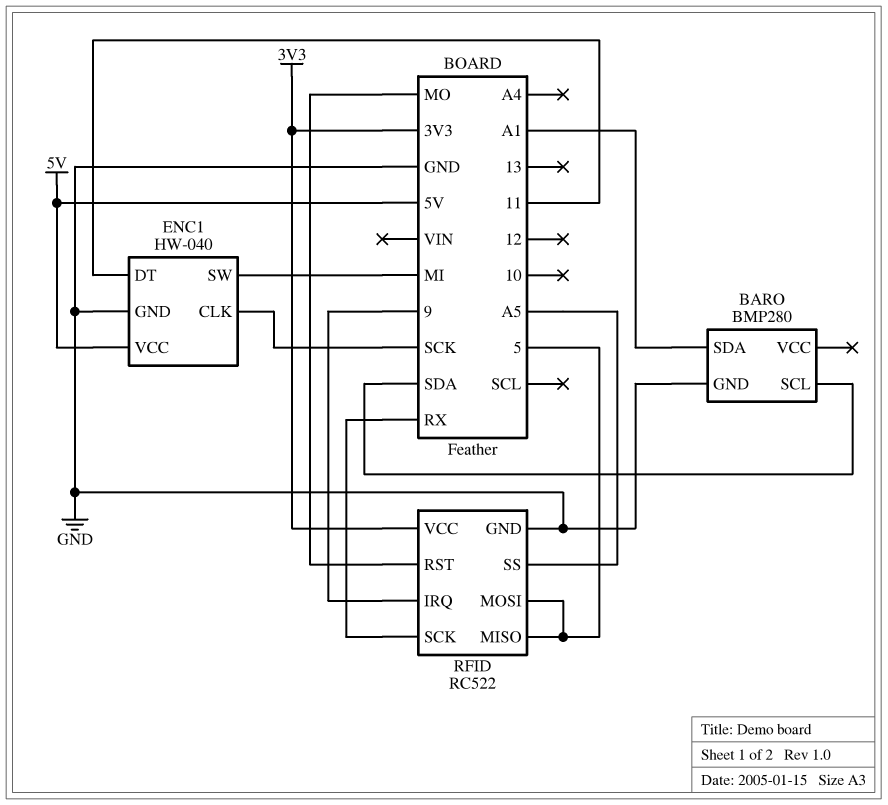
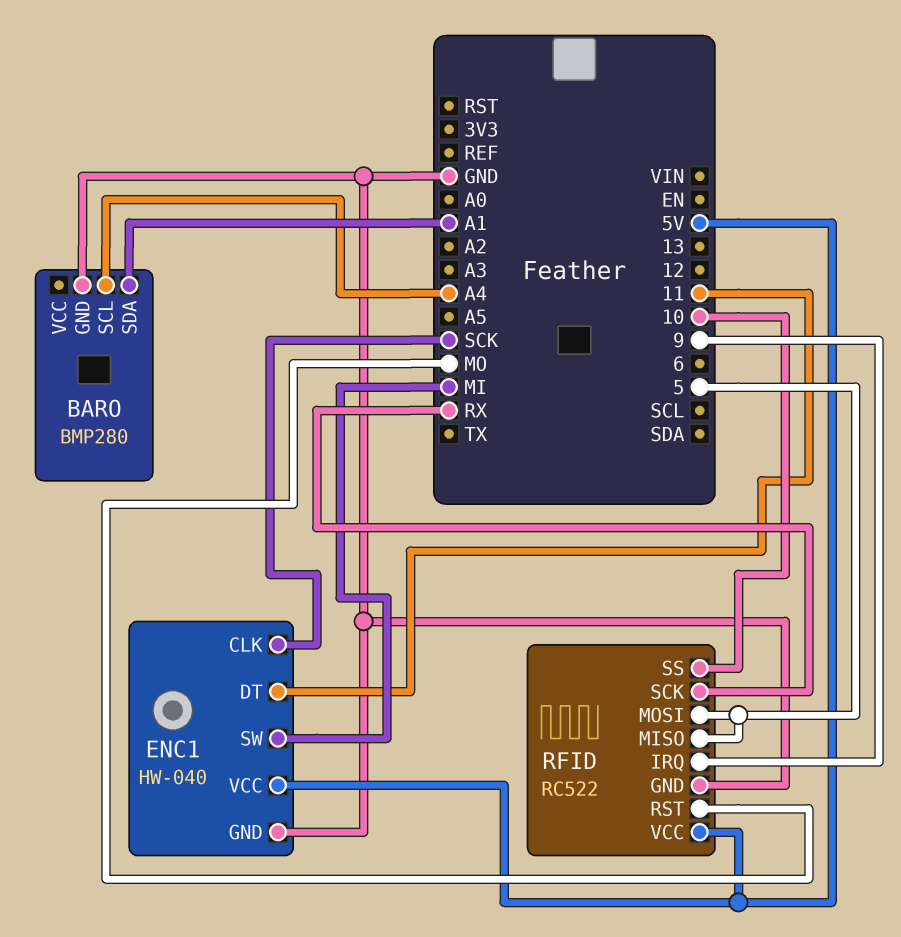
BARO pin SCL: SDA -> A4
RFID pin SS: A5 -> 10
RFID pin VCC: 3V3 -> 5V

